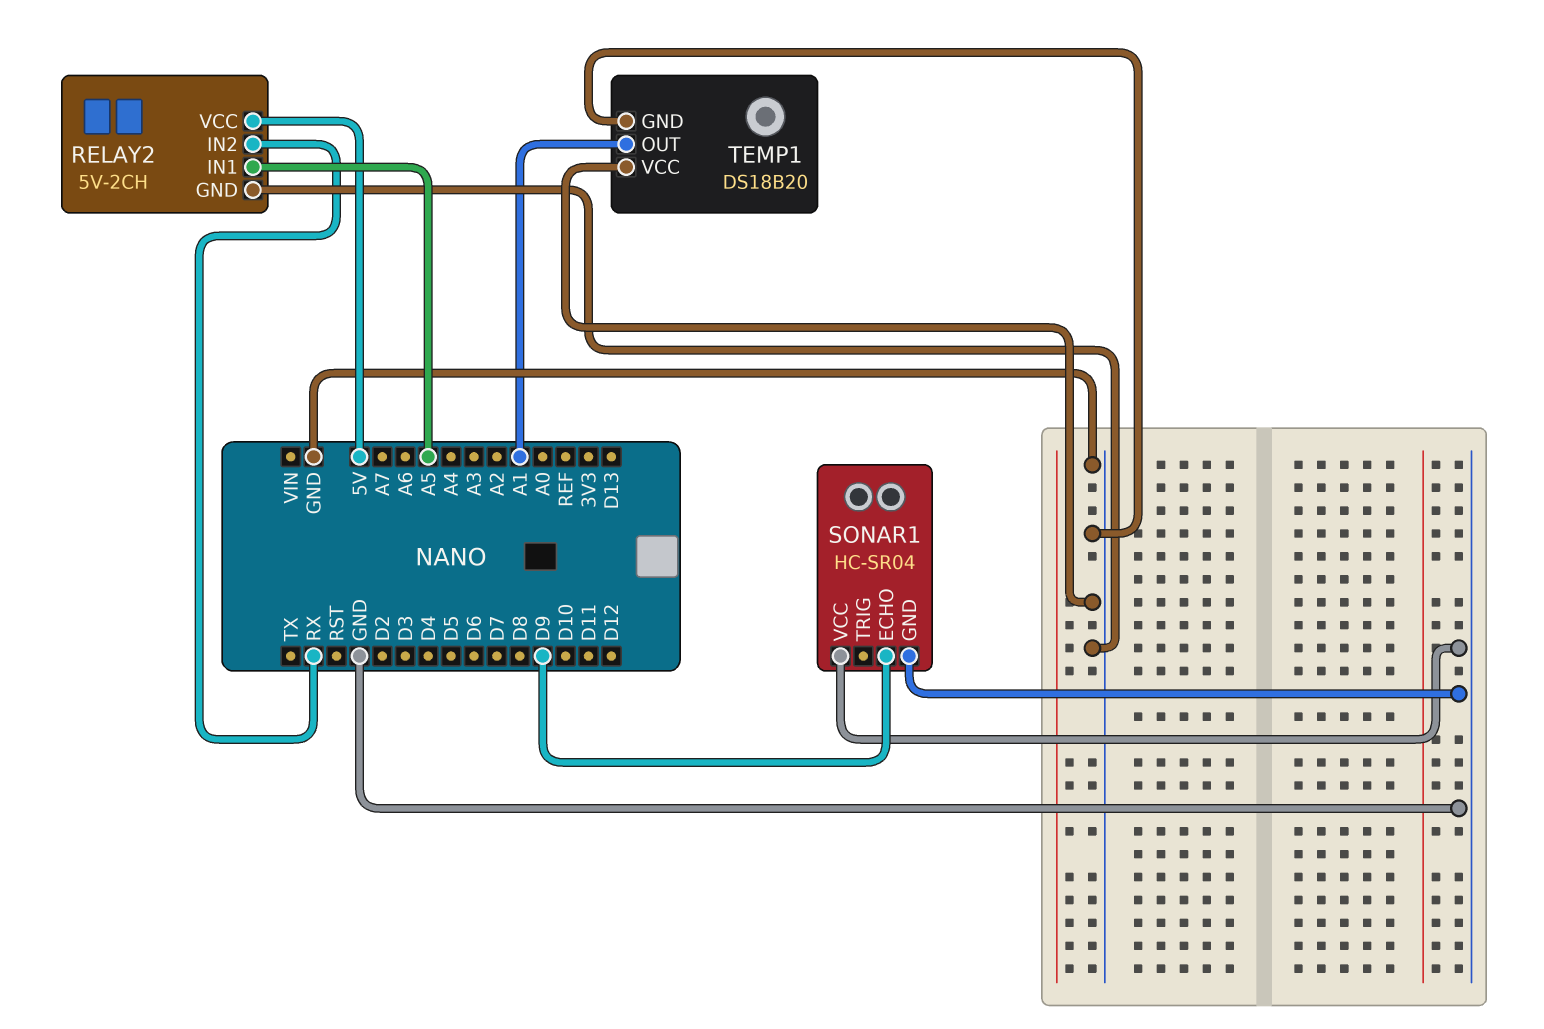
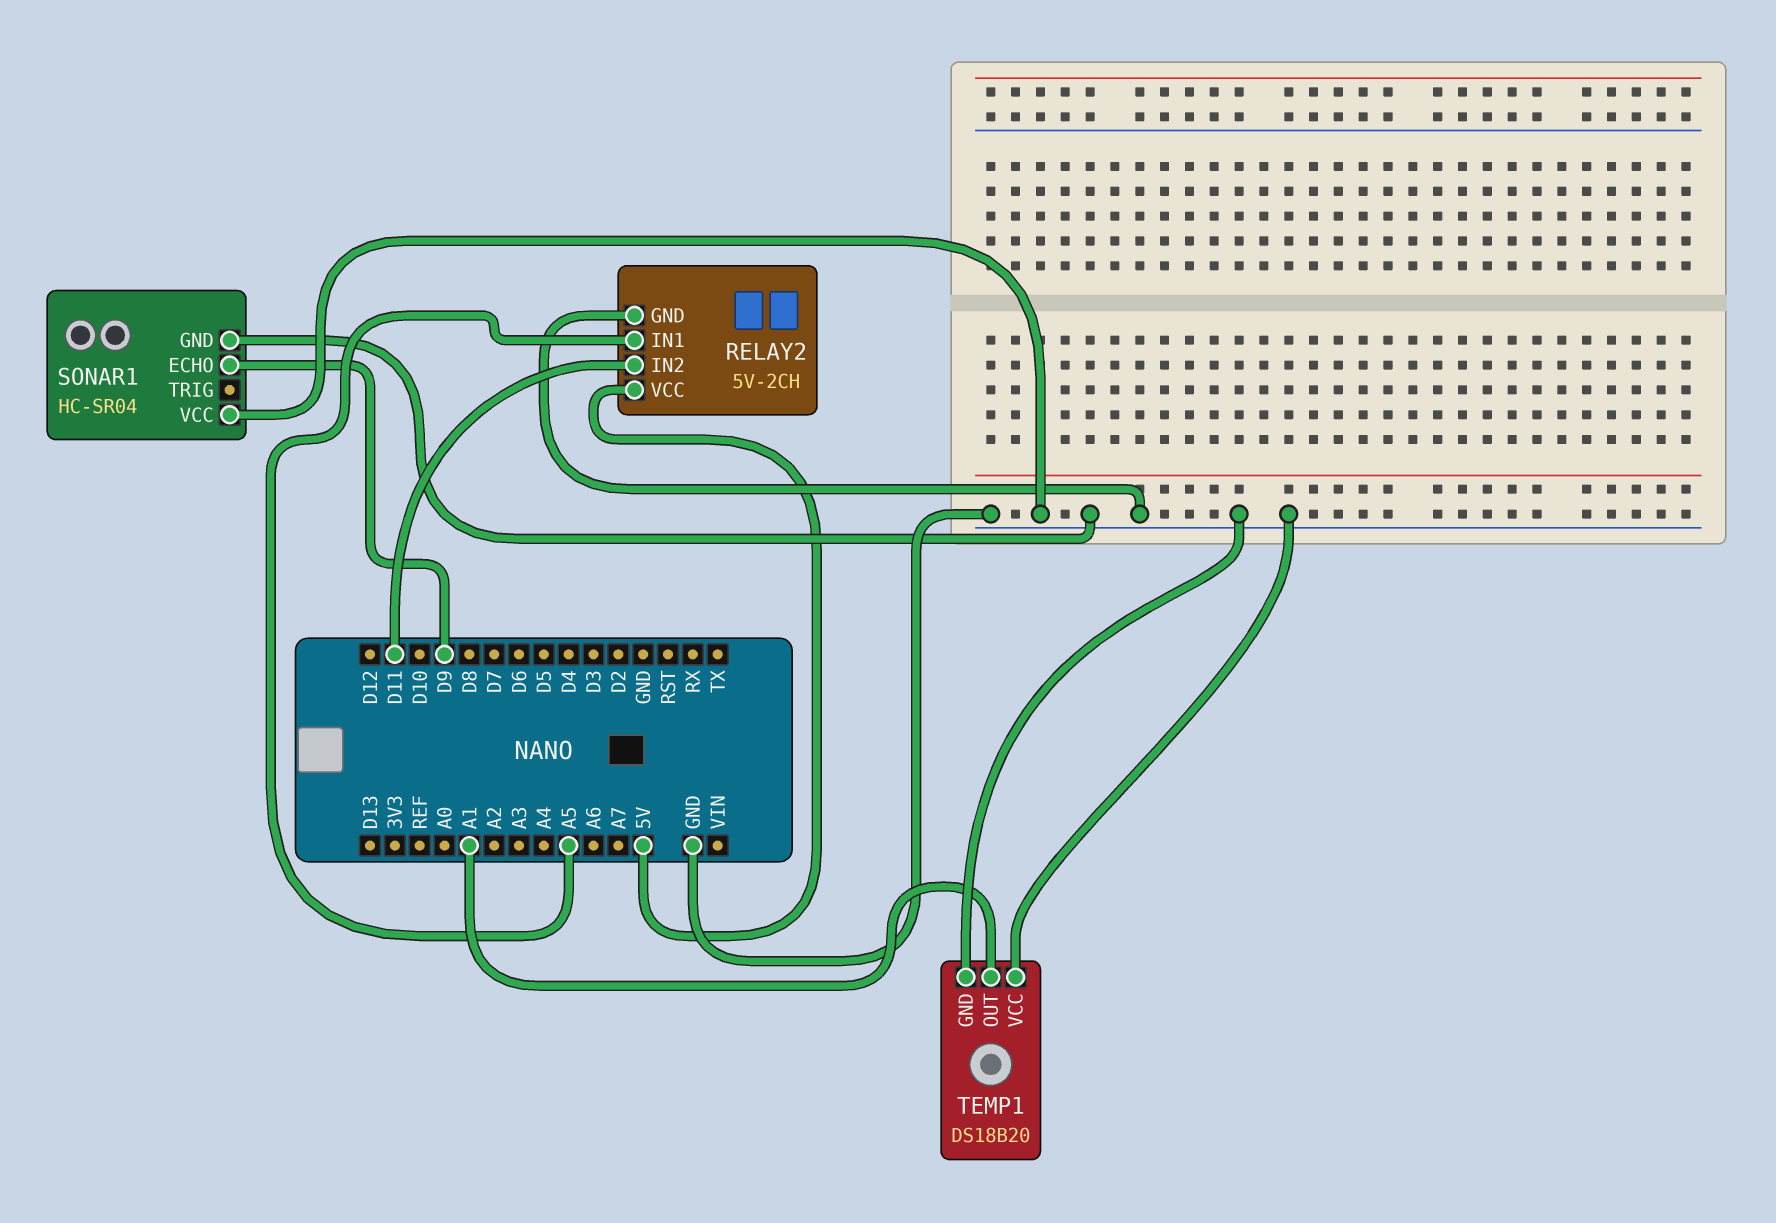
RELAY2 pin IN2: RX -> D11

